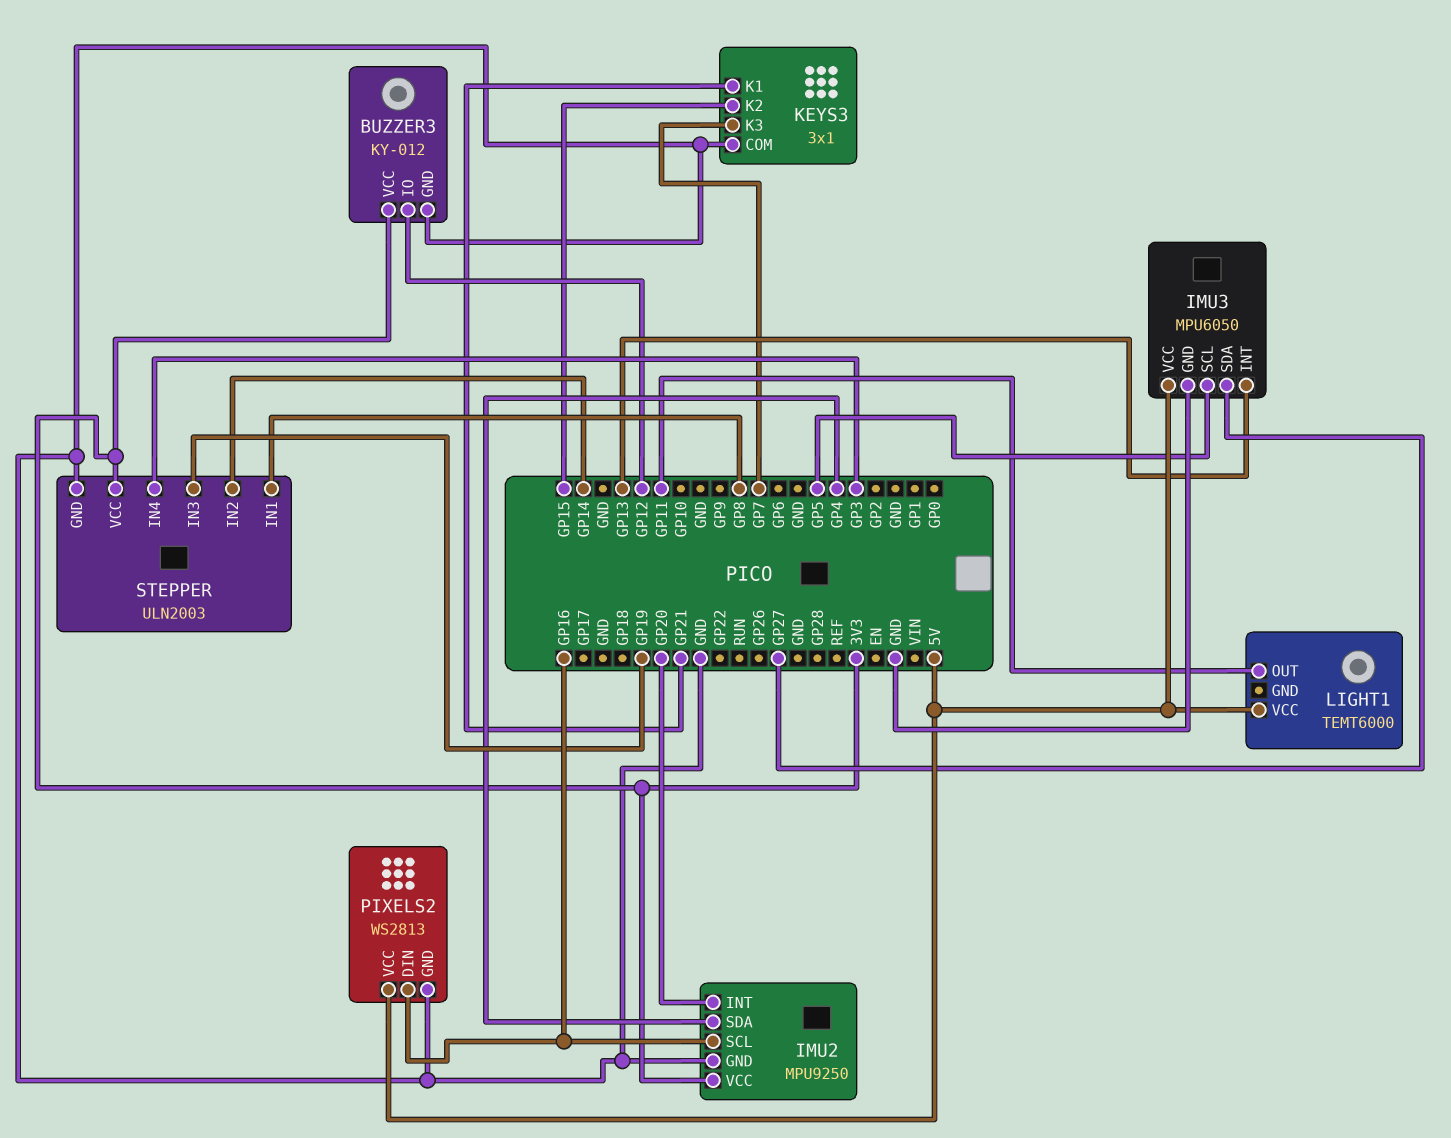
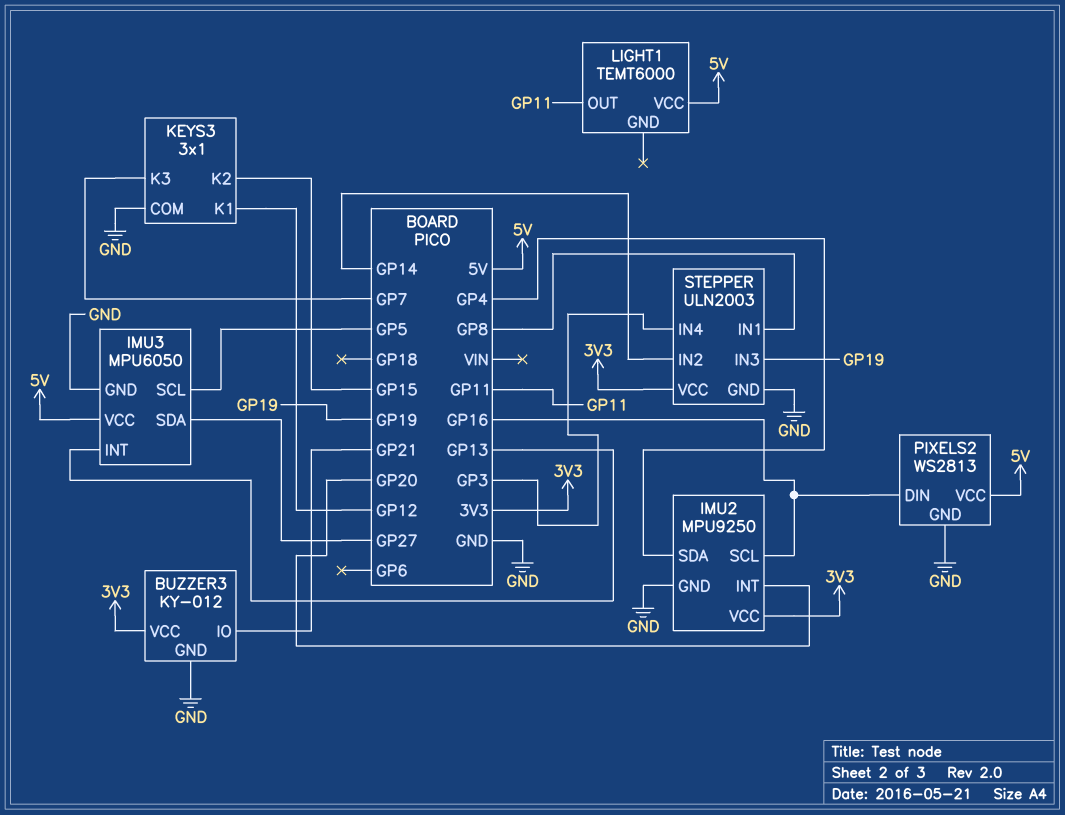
BUZZER3 pin IO: GP12 -> GP21
KEYS3 pin K1: GP21 -> GP12

